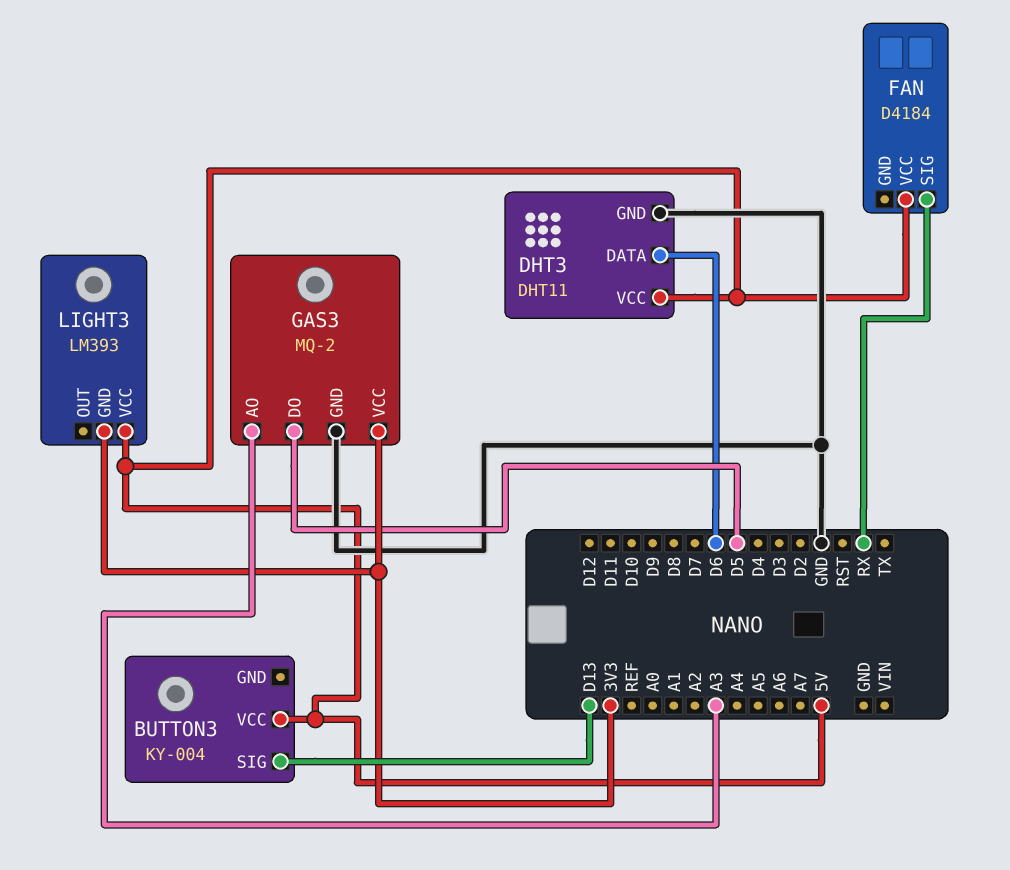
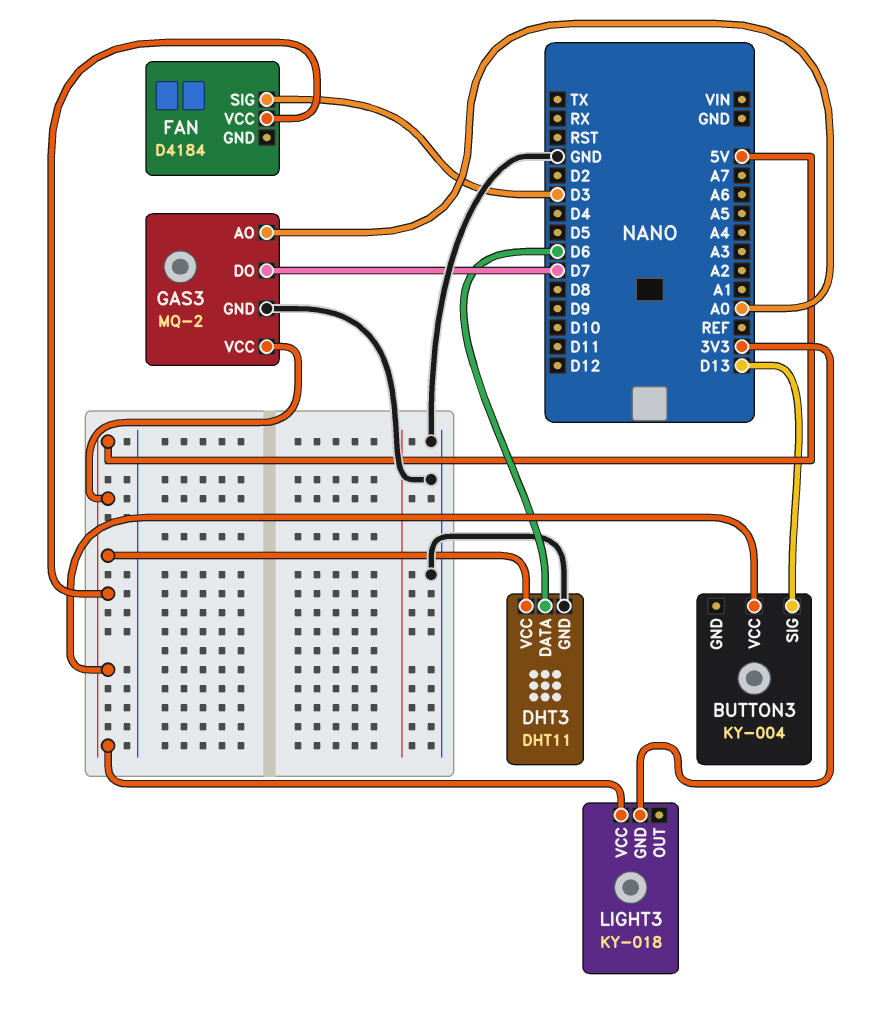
FAN pin SIG: RX -> D3
GAS3 pin AO: A3 -> A0
GAS3 pin DO: D5 -> D7
GAS3 pin VCC: 3V3 -> 5V
LIGHT3: LM393 -> KY-018

